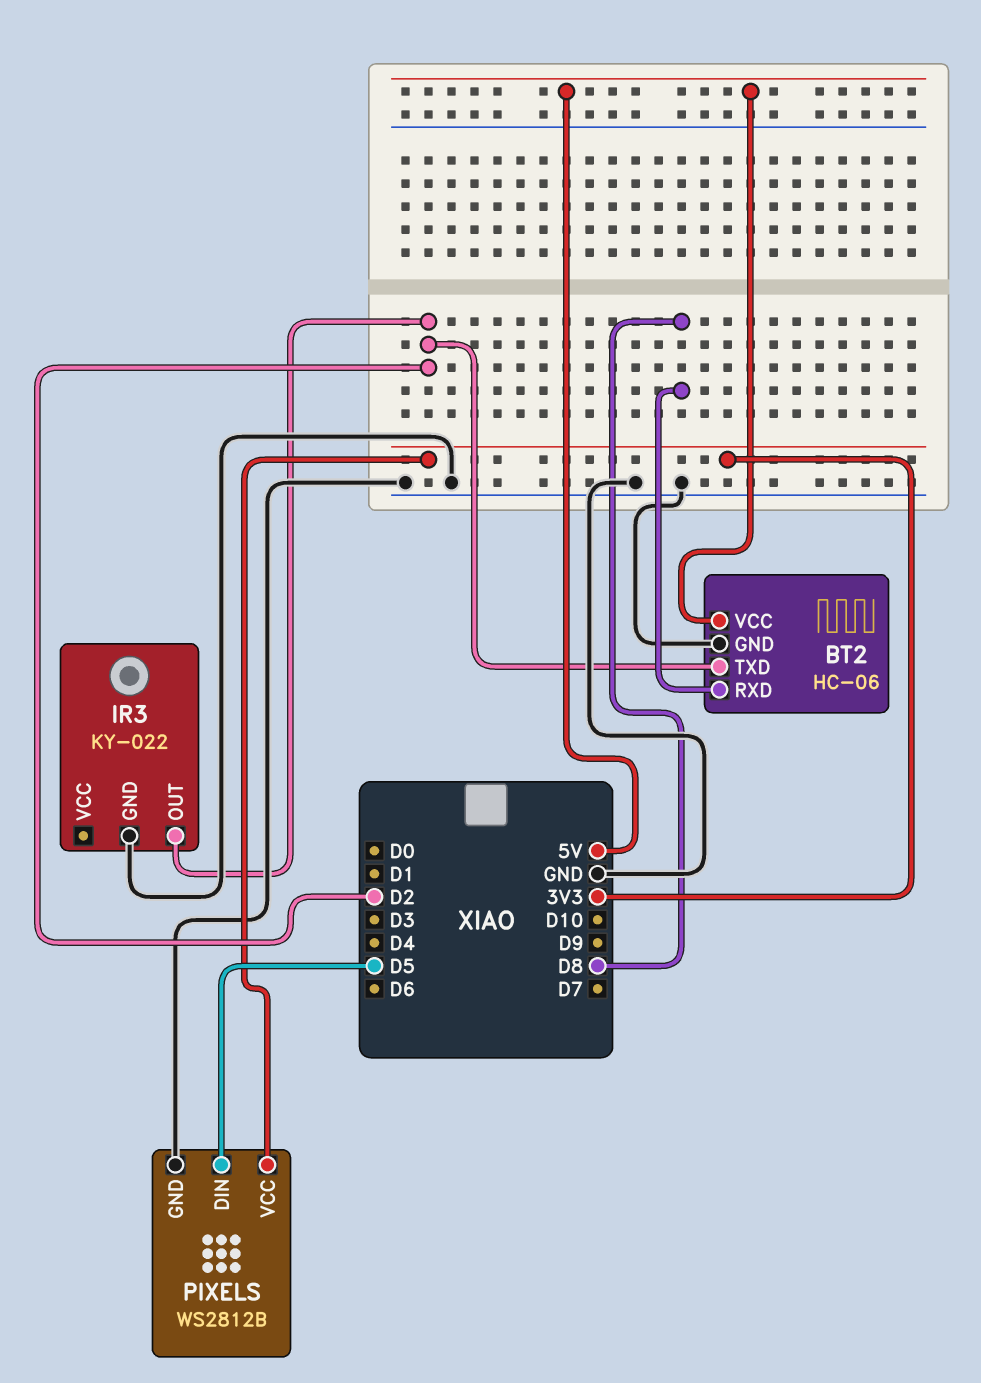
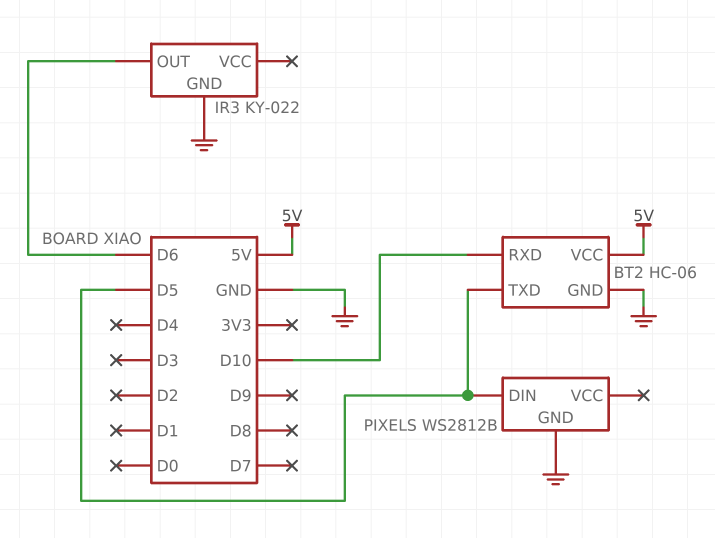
BT2 pin RXD: D8 -> D10
BT2 pin TXD: D2 -> D5
IR3 pin OUT: D2 -> D6
PIXELS pin VCC: 3V3 -> none

